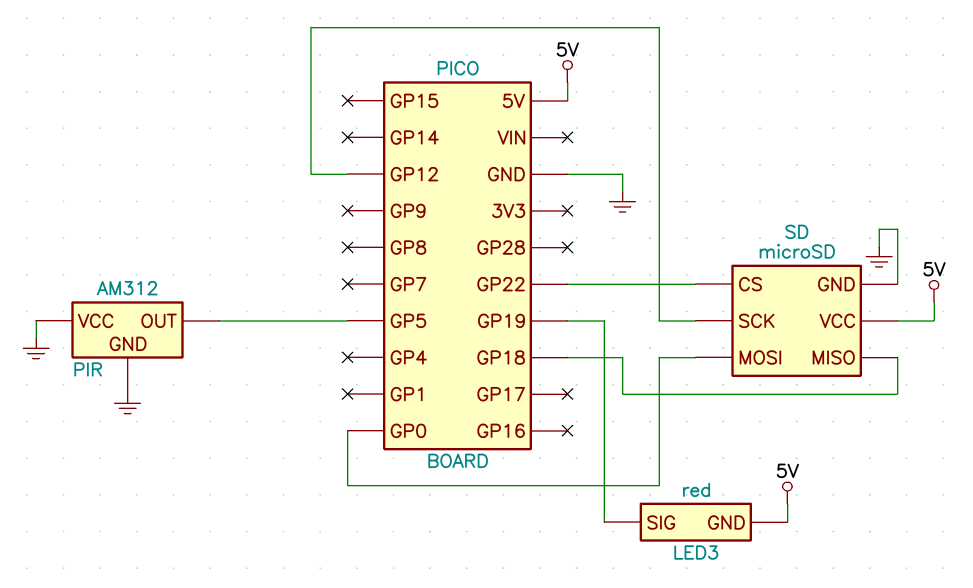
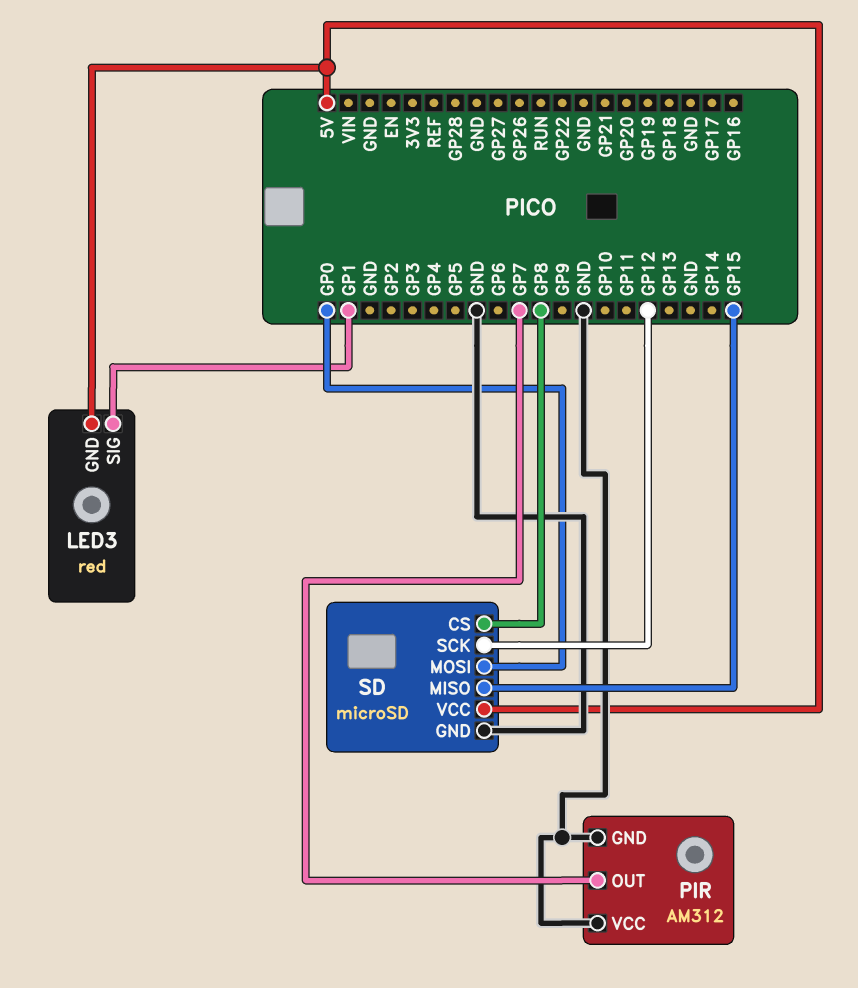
LED3 pin SIG: GP19 -> GP1
PIR pin OUT: GP5 -> GP7
SD pin CS: GP22 -> GP8
SD pin MISO: GP18 -> GP15

